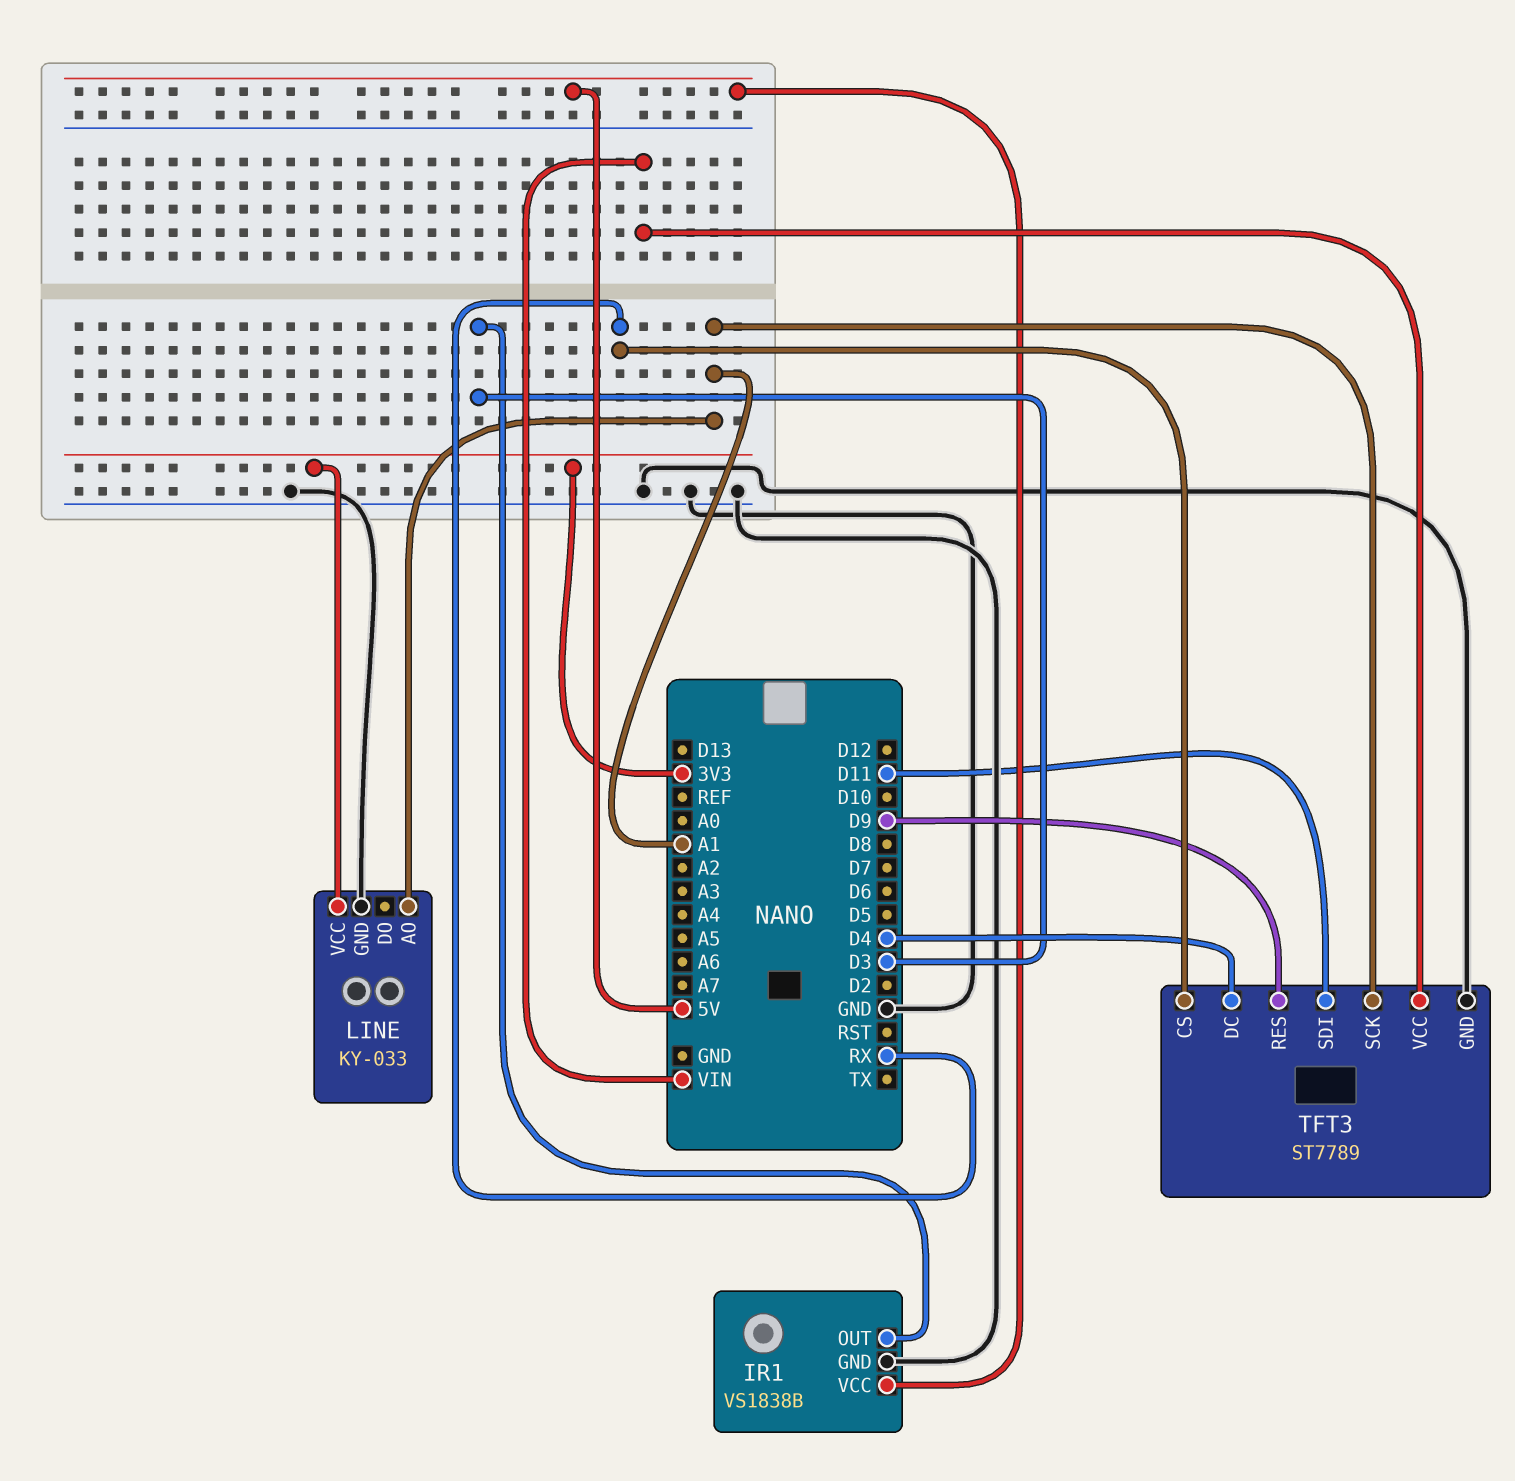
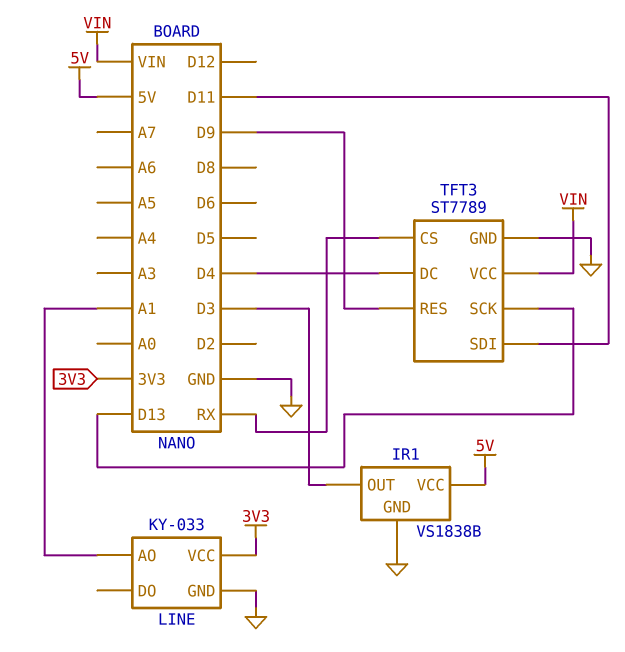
TFT3 pin SCK: A1 -> D13

